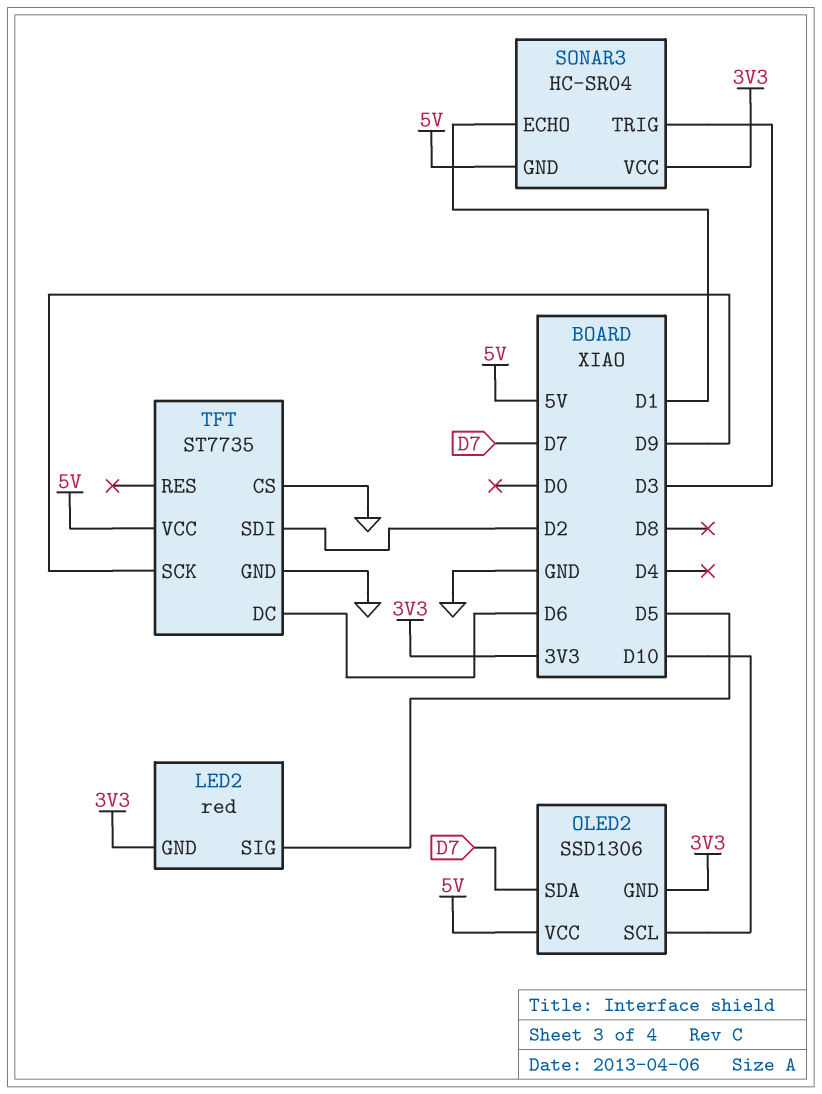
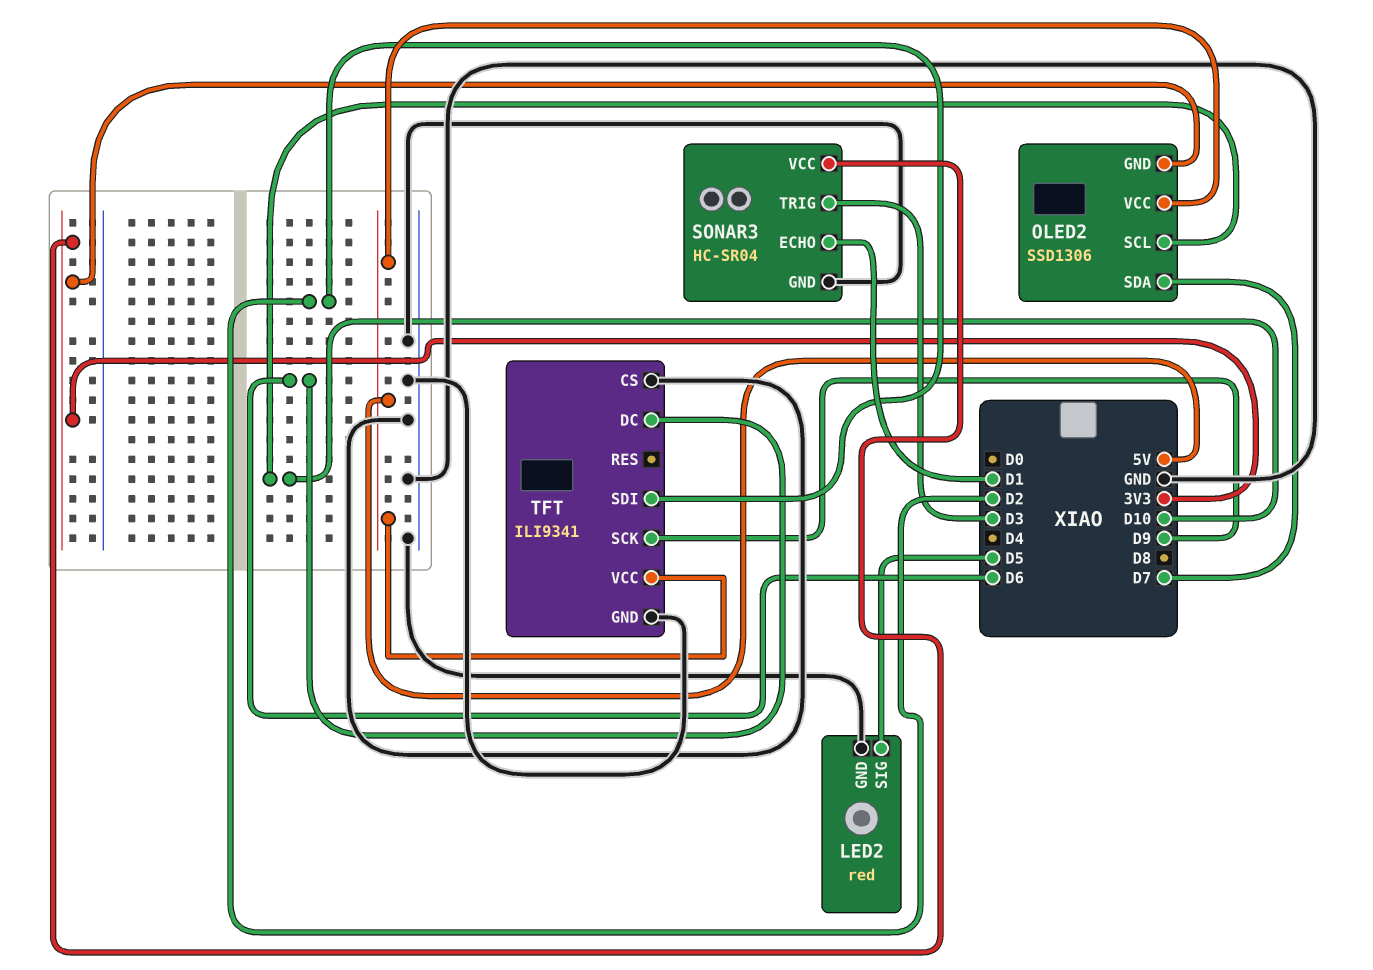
LED2 pin GND: 3V3 -> GND
SONAR3 pin GND: 5V -> GND
TFT: ST7735 -> ILI9341

